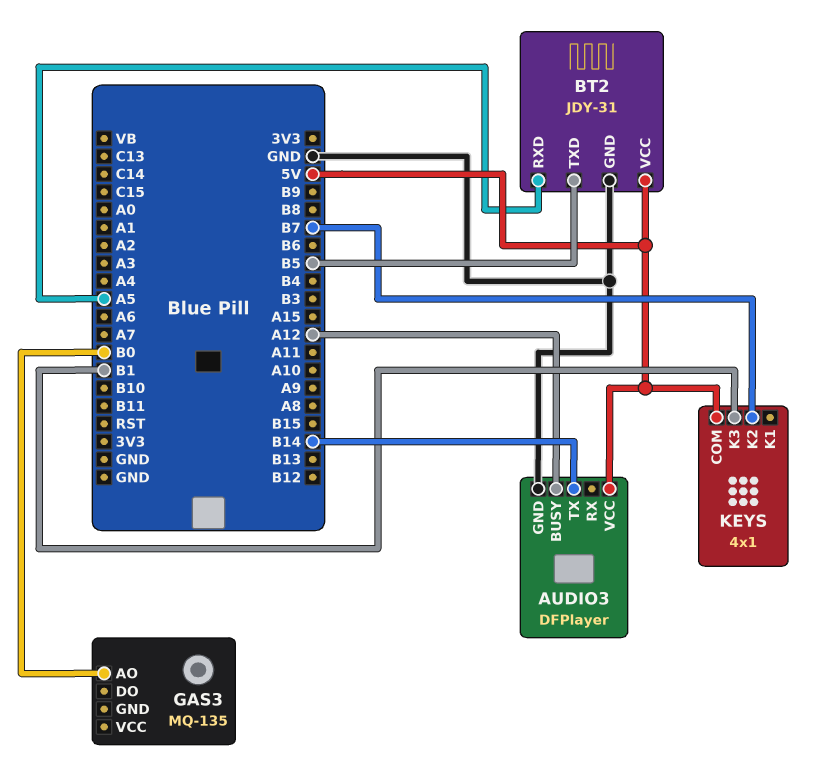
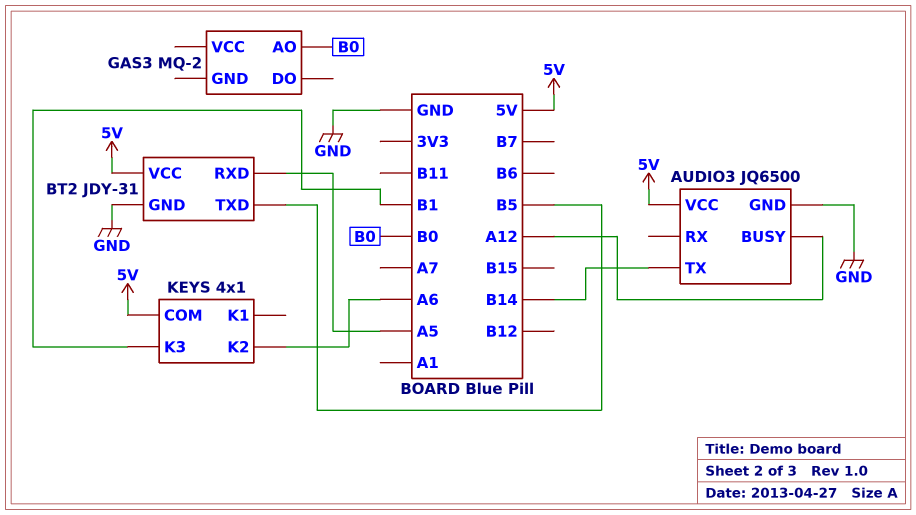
AUDIO3: DFPlayer -> JQ6500
GAS3: MQ-135 -> MQ-2
KEYS pin K2: B7 -> A6

